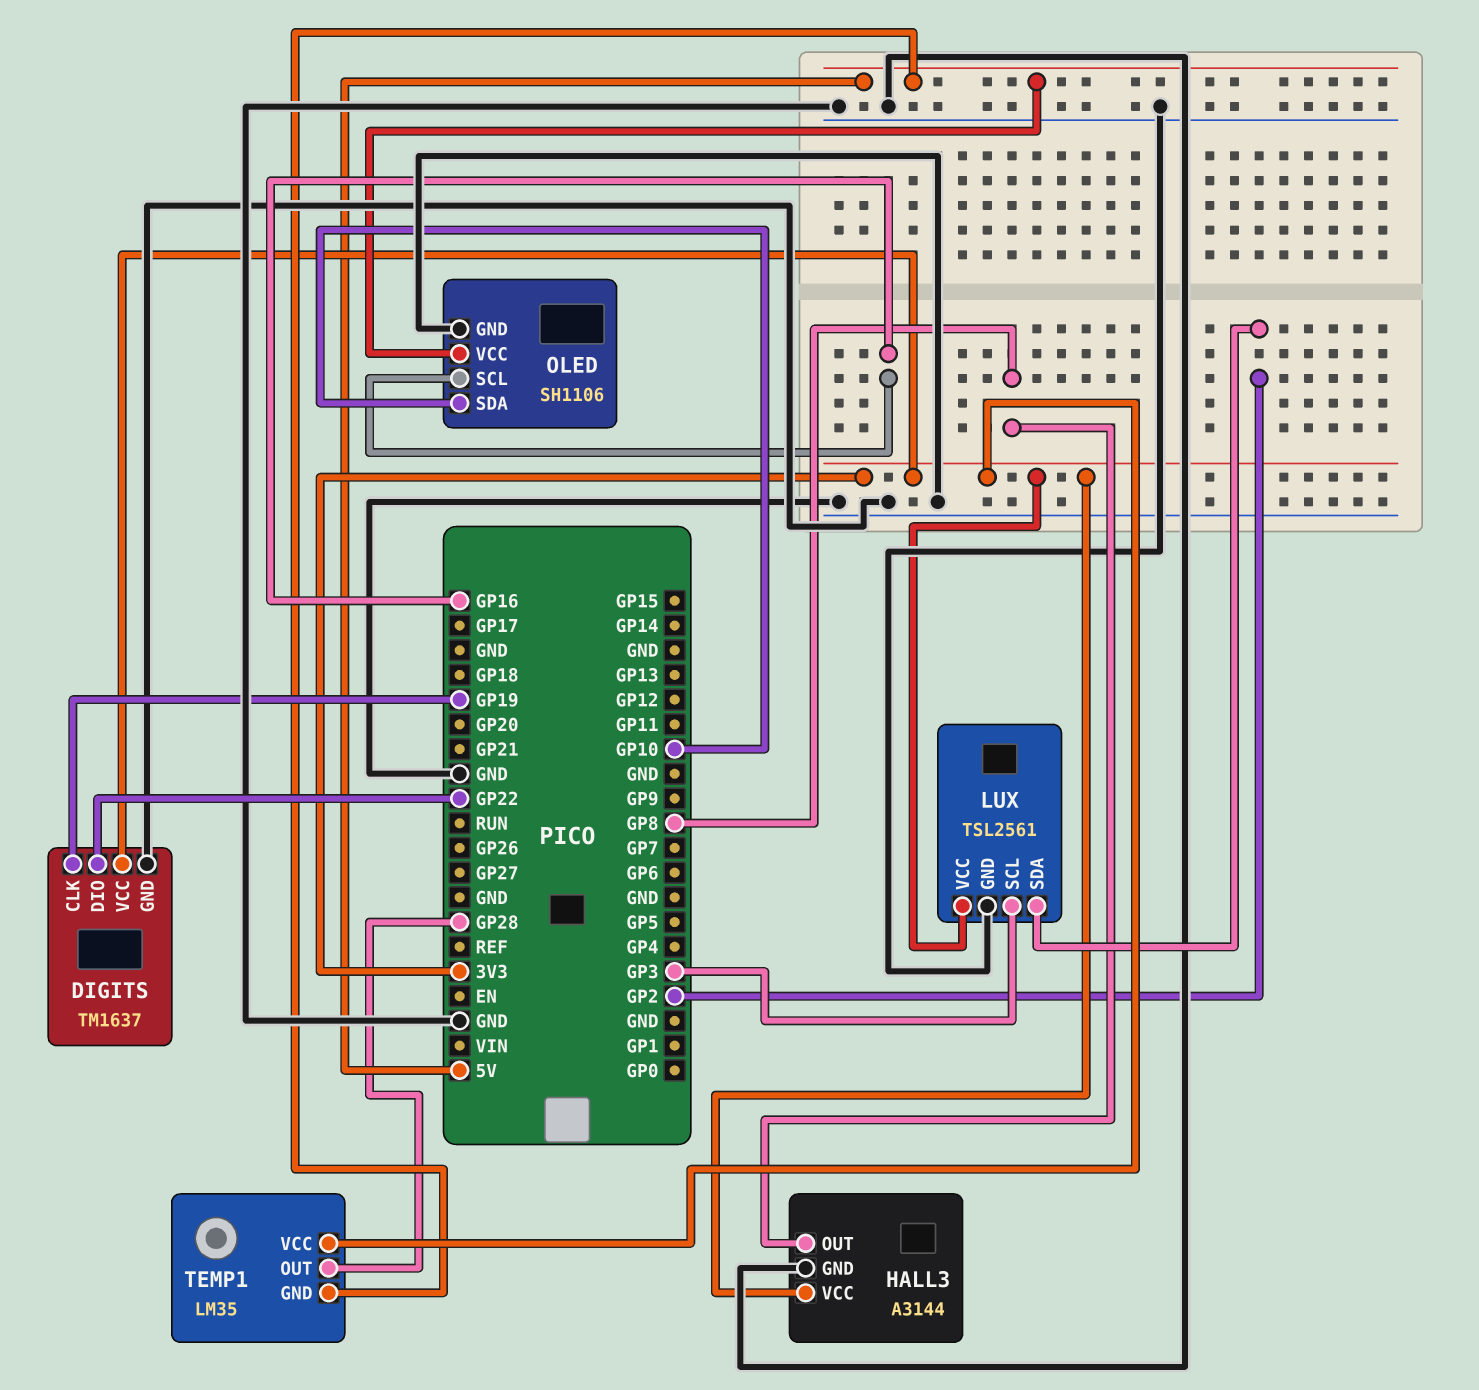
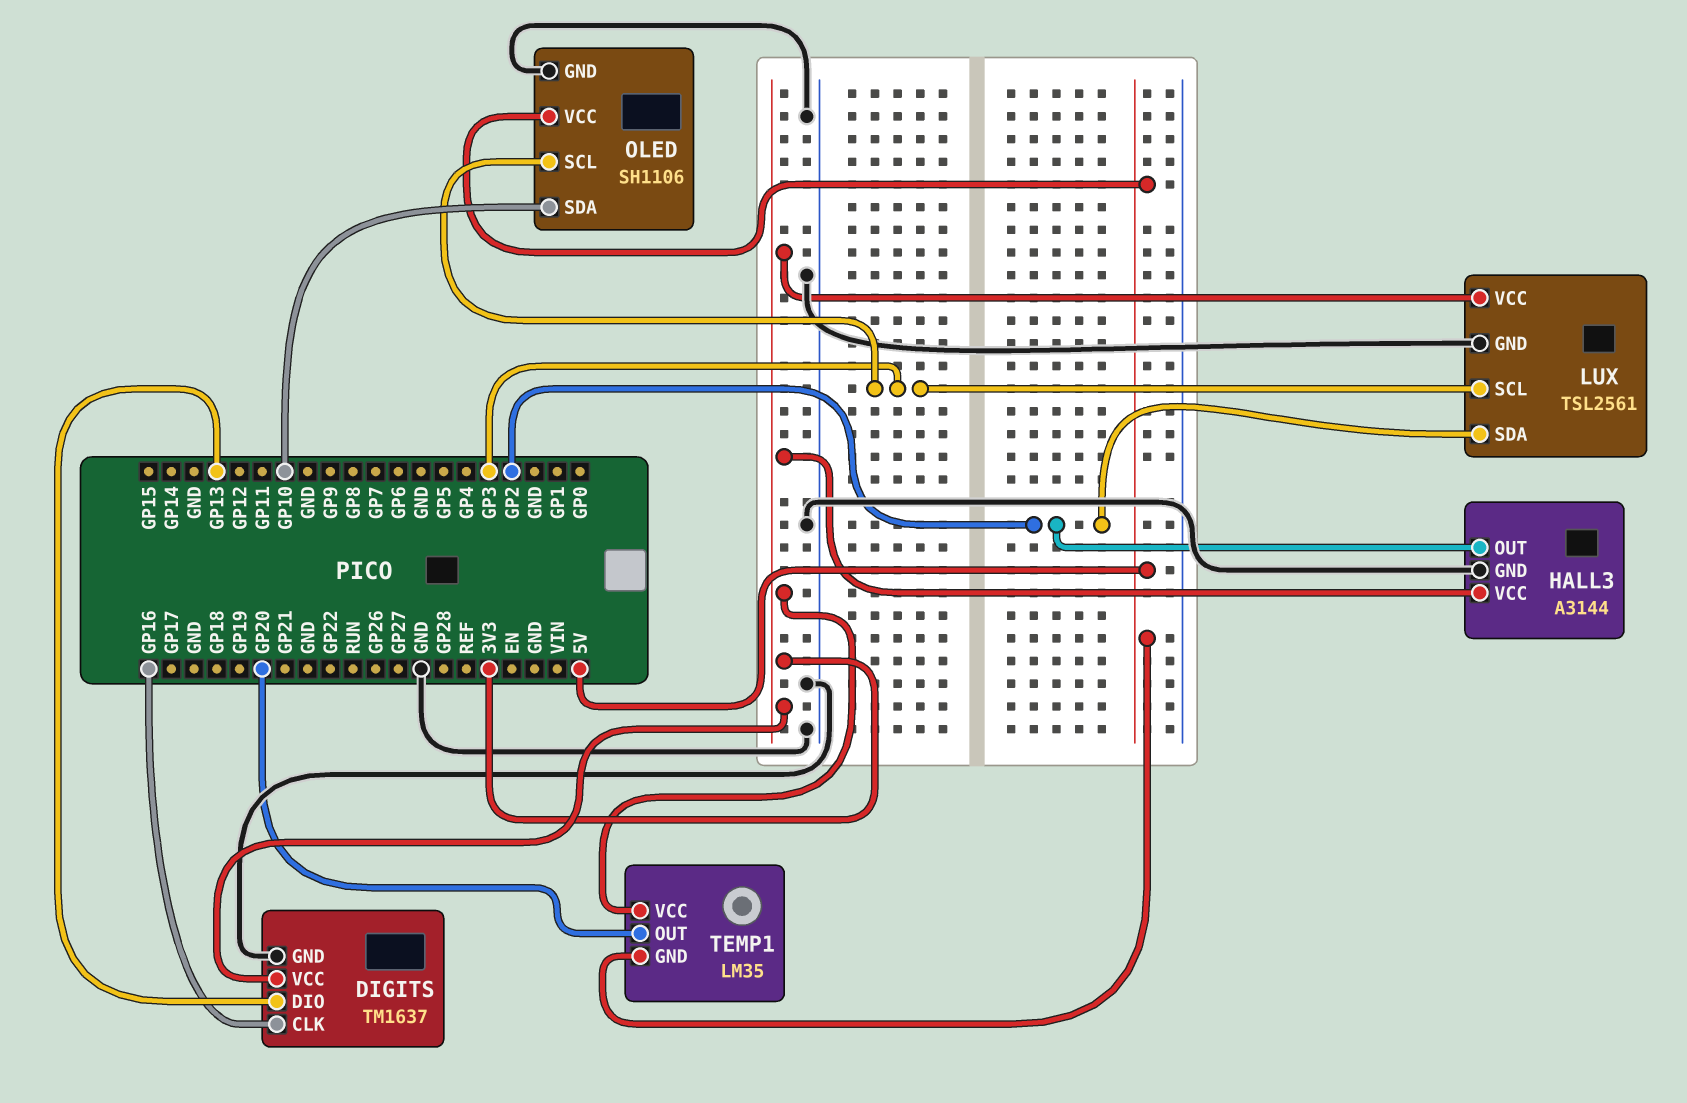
DIGITS pin CLK: GP19 -> GP16
DIGITS pin DIO: GP22 -> GP13
HALL3 pin OUT: GP8 -> GP2
OLED pin SCL: GP16 -> GP3
TEMP1 pin OUT: GP28 -> GP20

